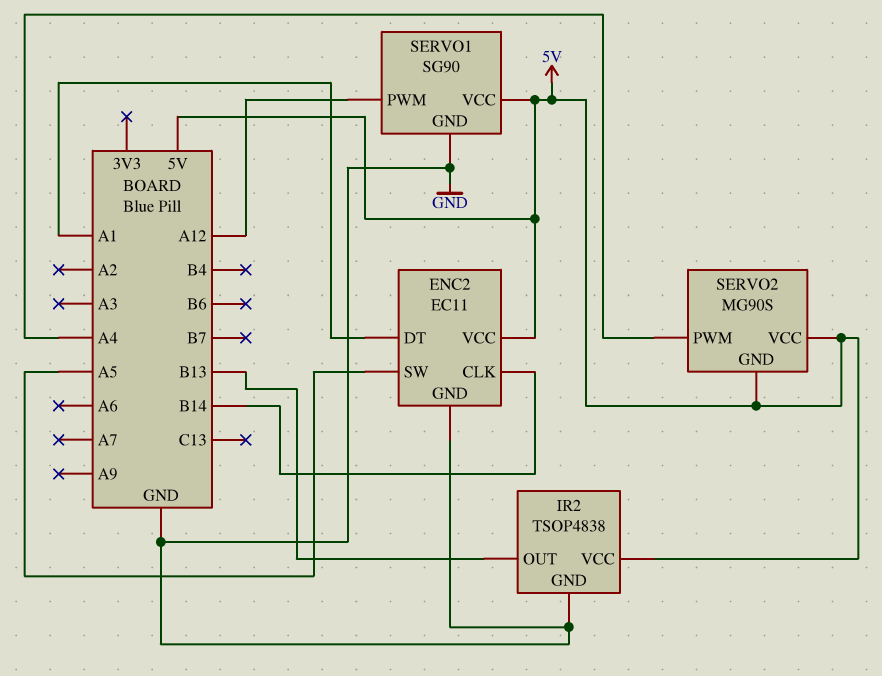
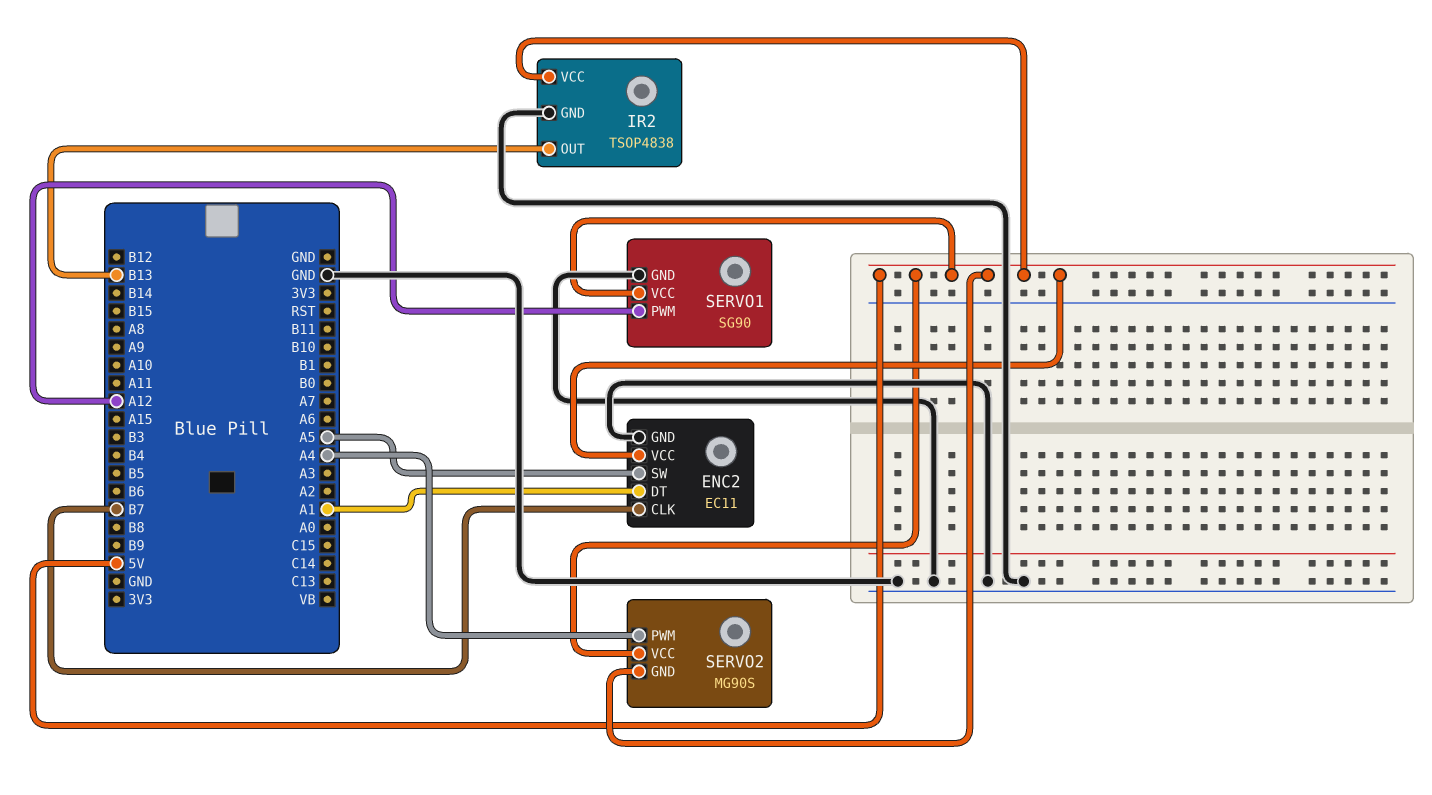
ENC2 pin CLK: B14 -> B7

